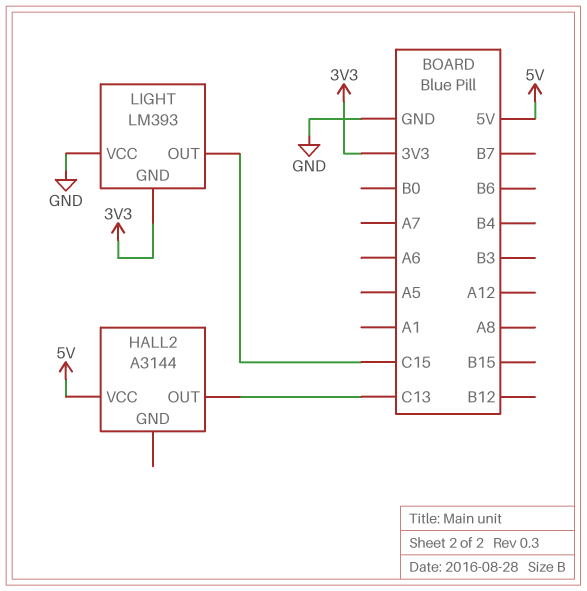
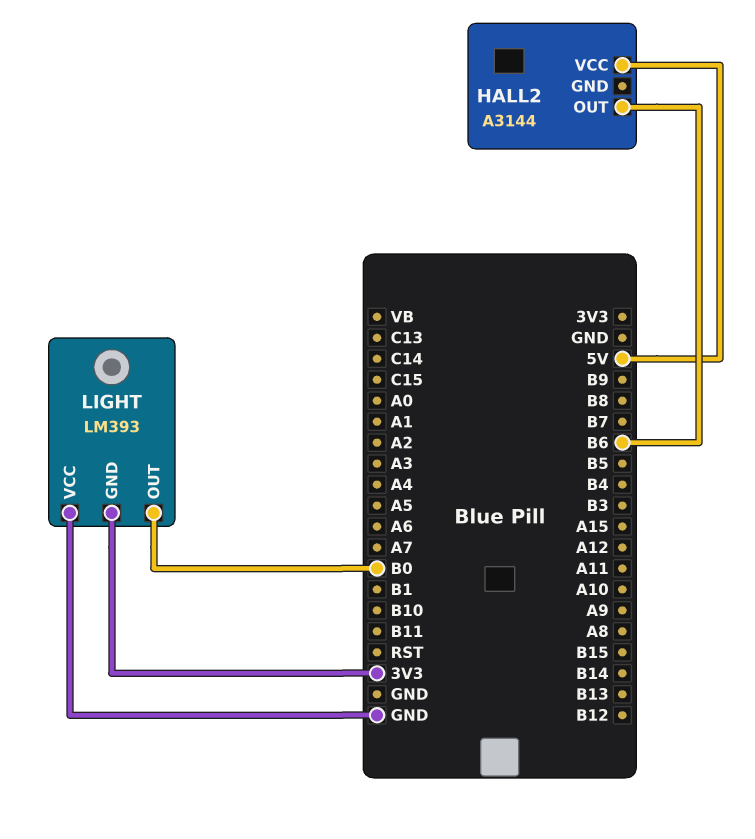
HALL2 pin OUT: C13 -> B6
LIGHT pin OUT: C15 -> B0

